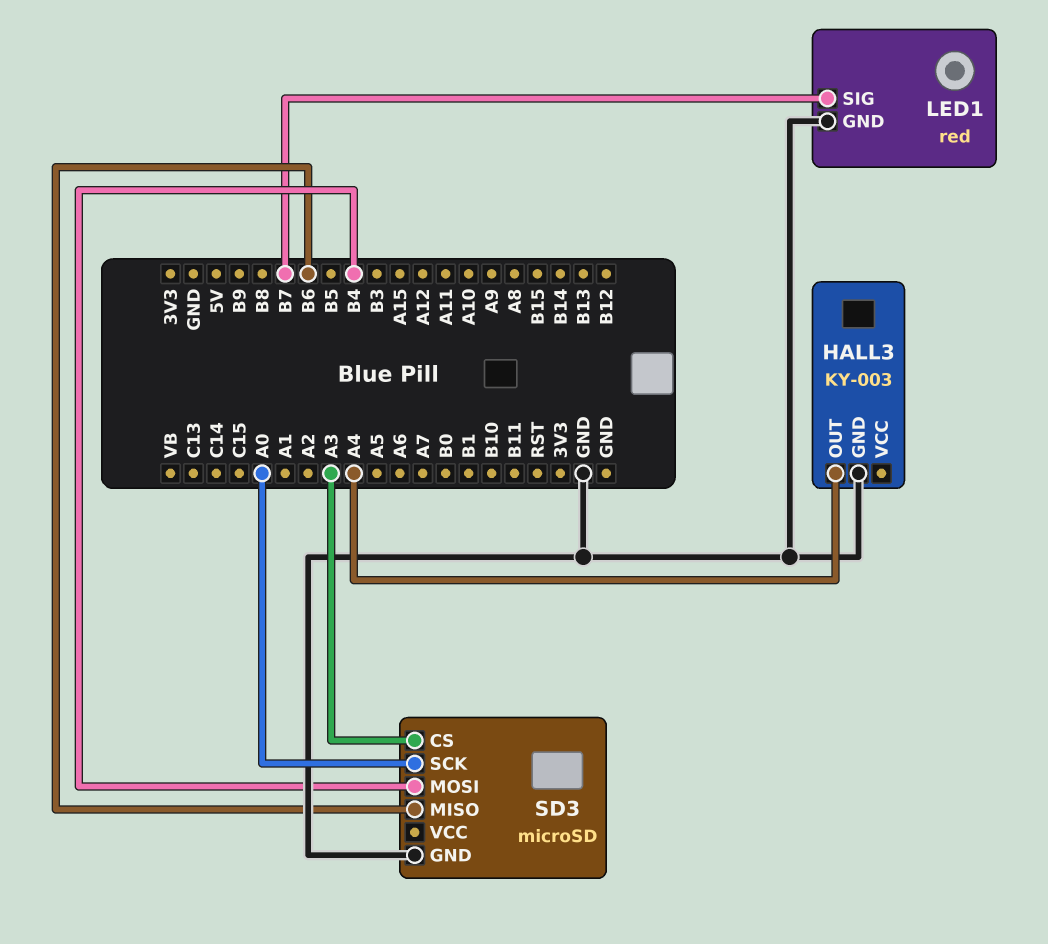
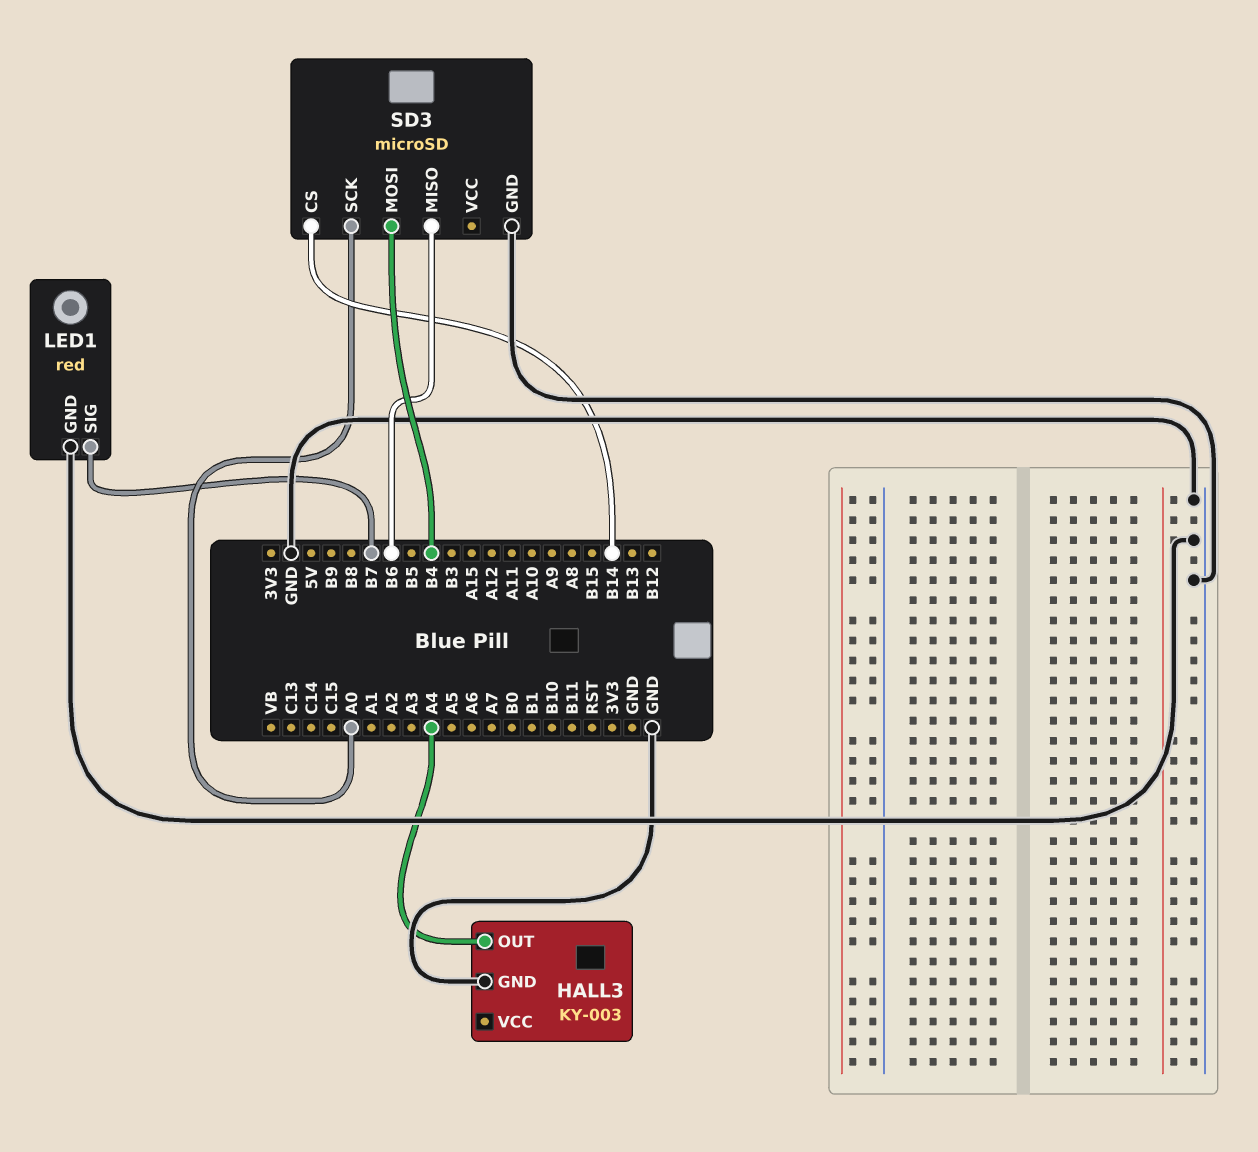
SD3 pin CS: A3 -> B14

